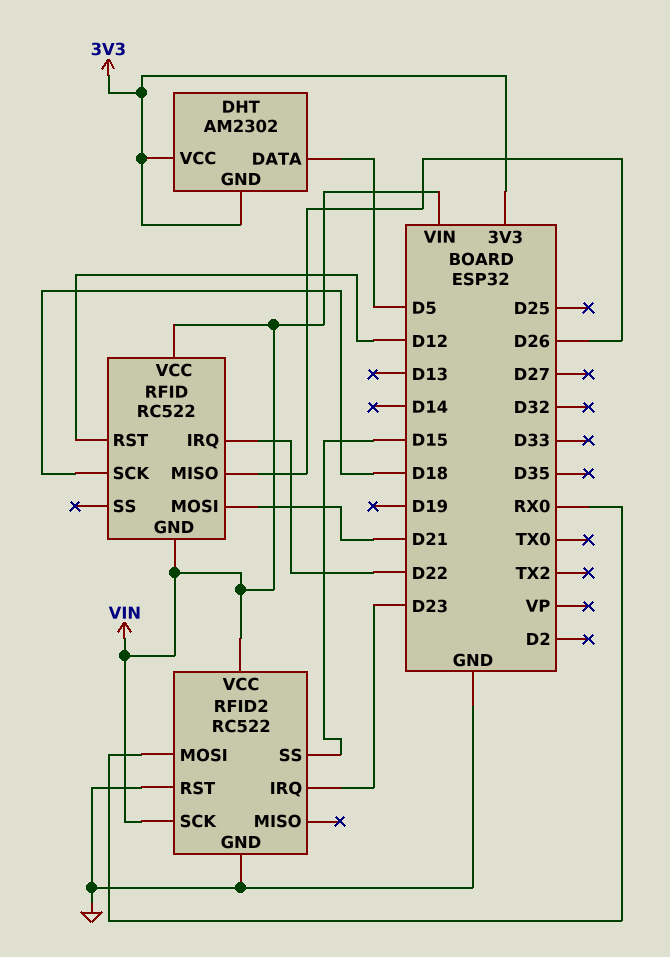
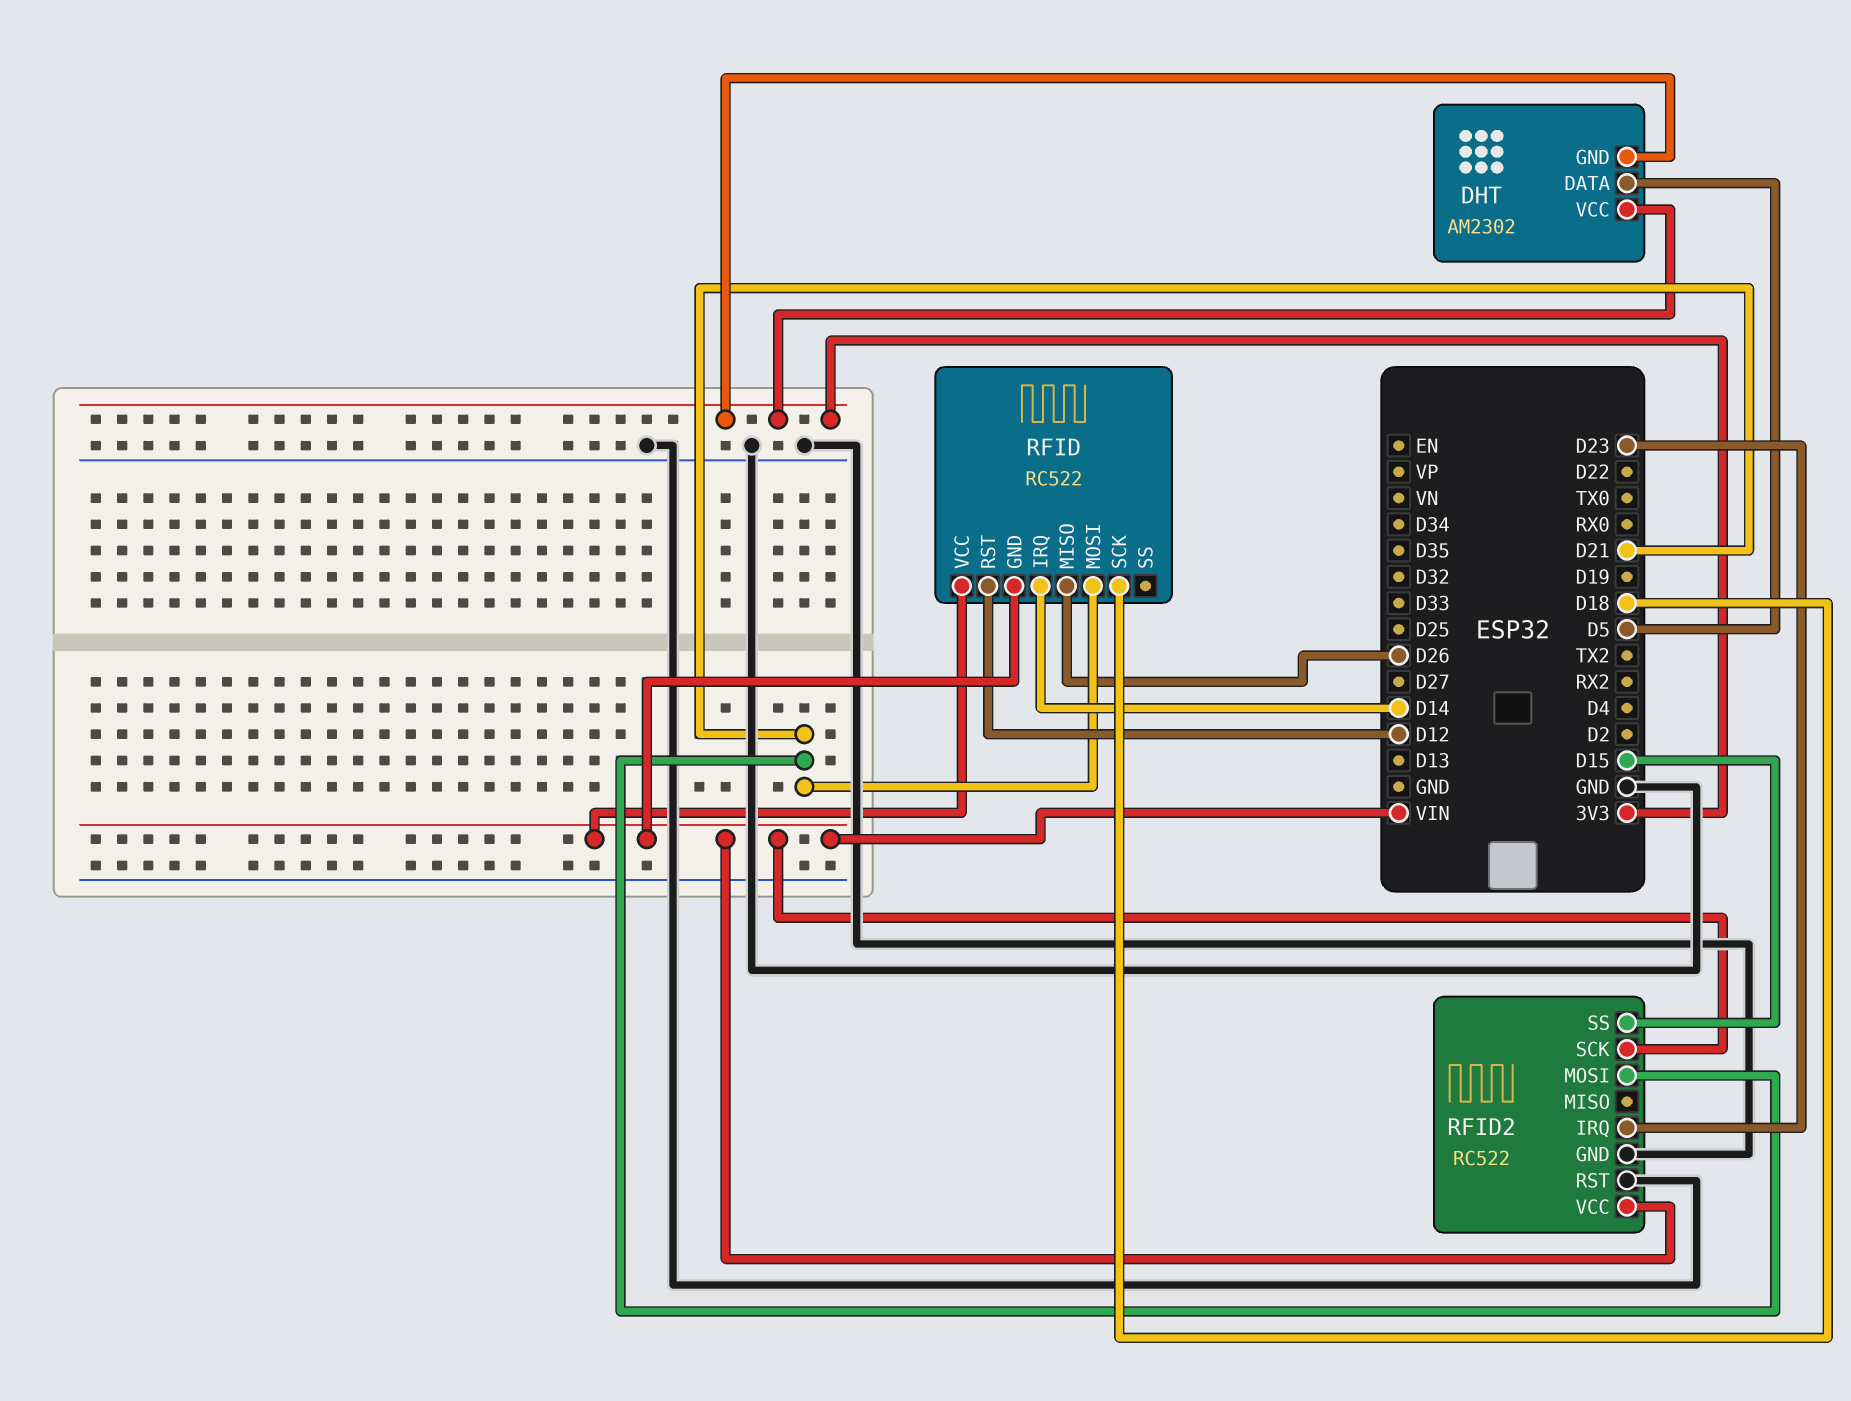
RFID pin IRQ: D22 -> D14
RFID2 pin MOSI: RX0 -> D21

